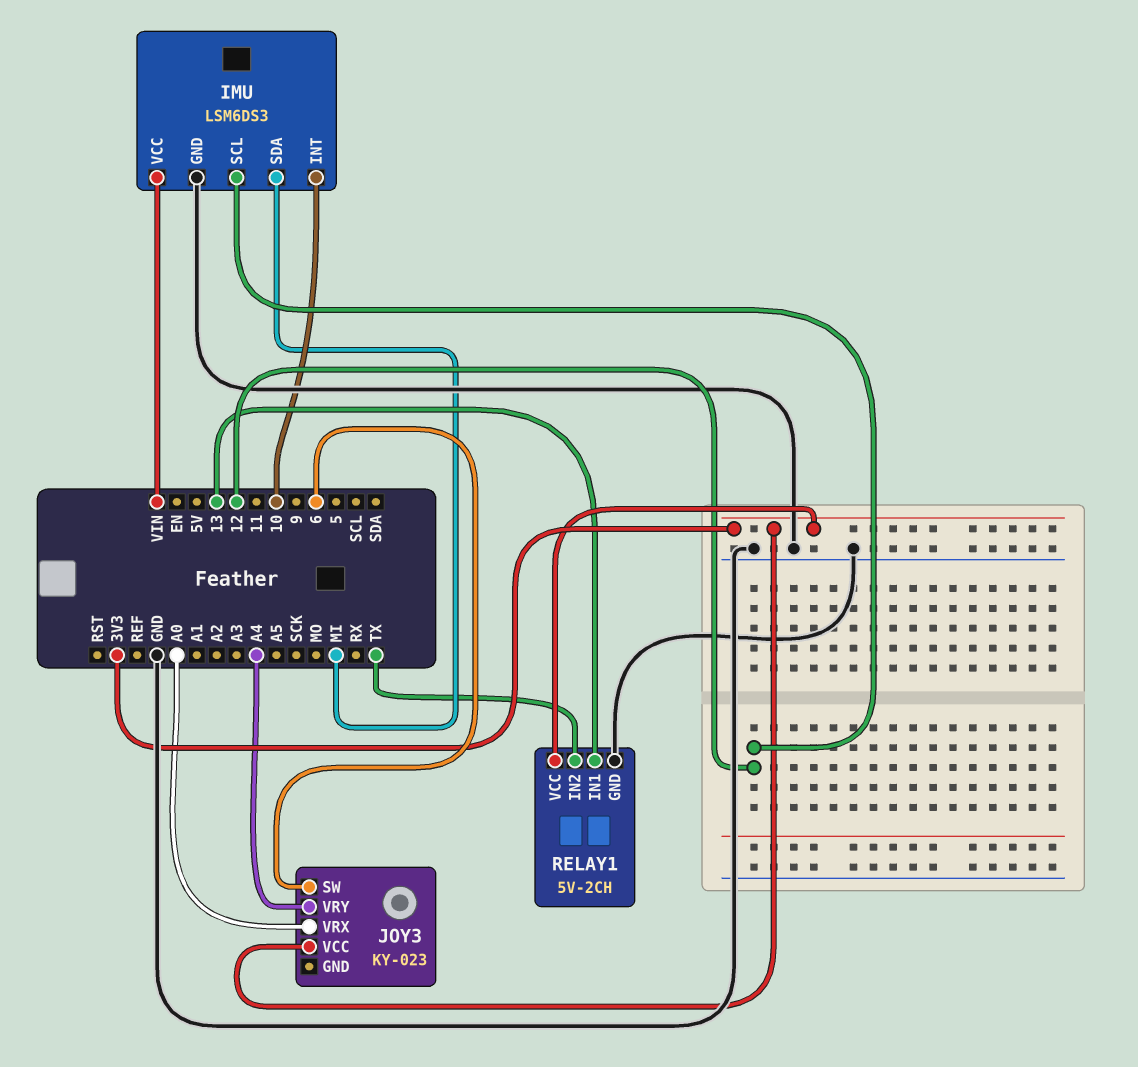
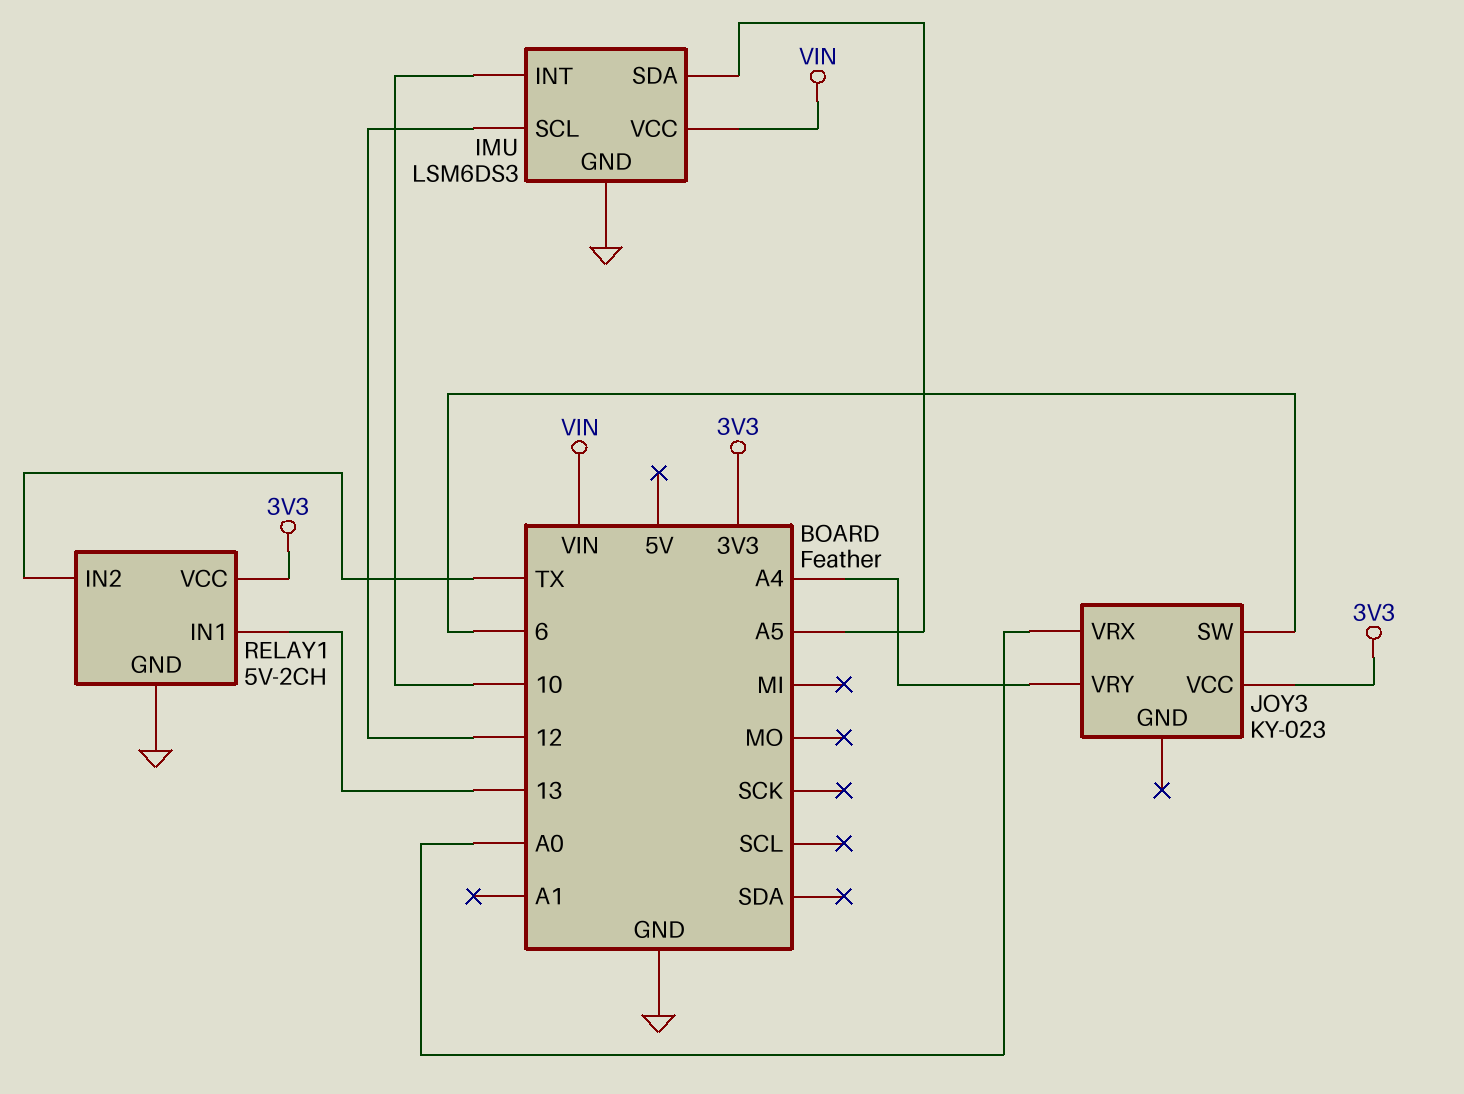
IMU pin SDA: MI -> A5

